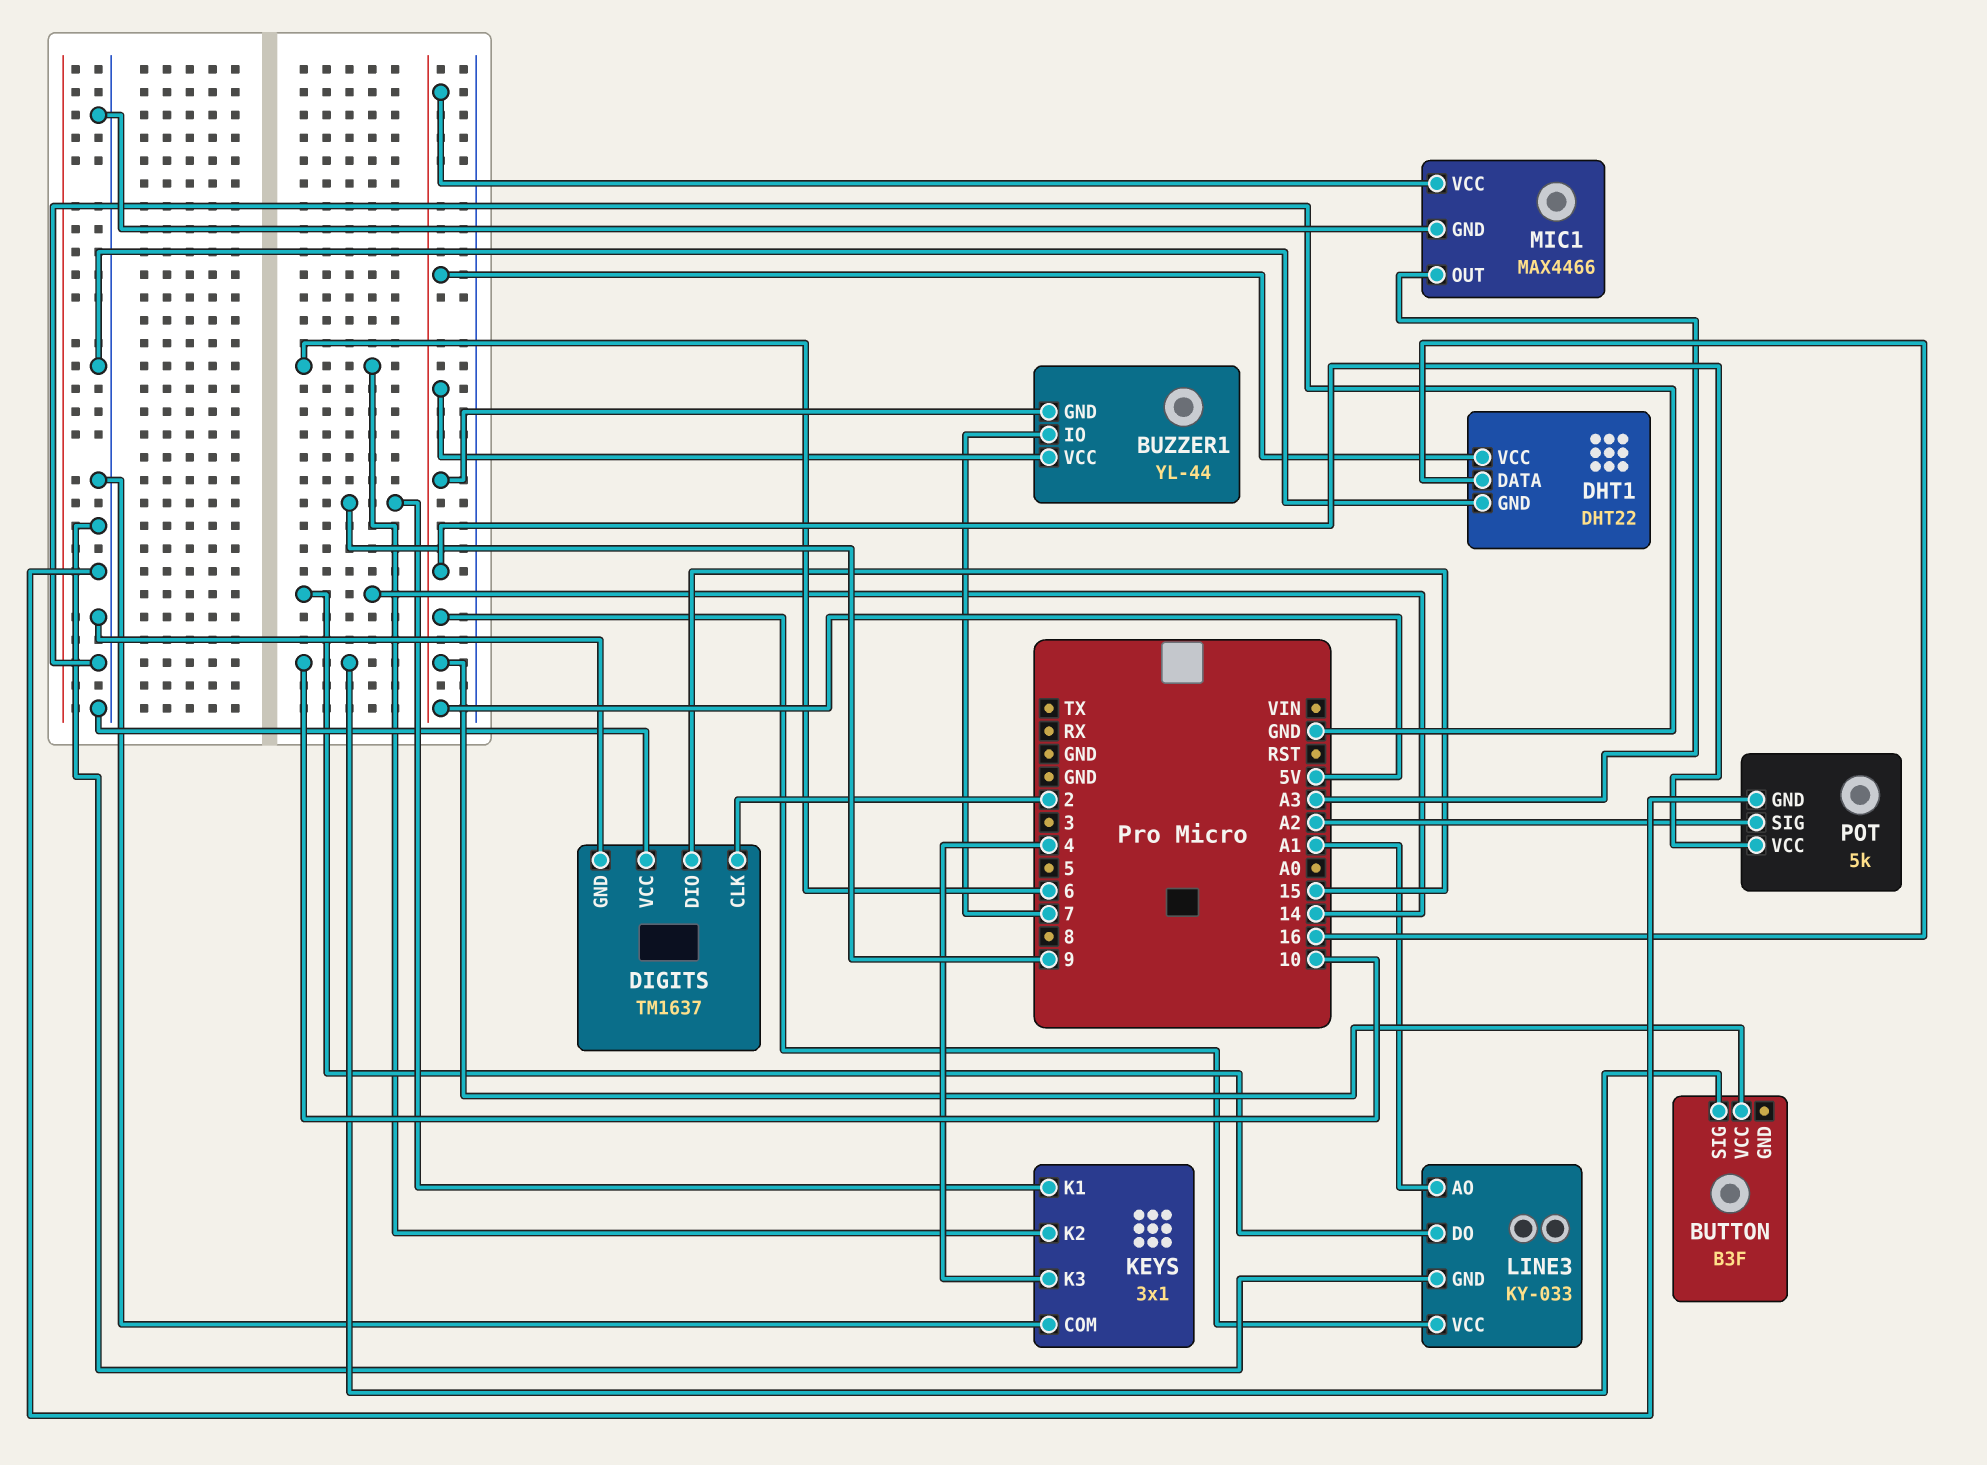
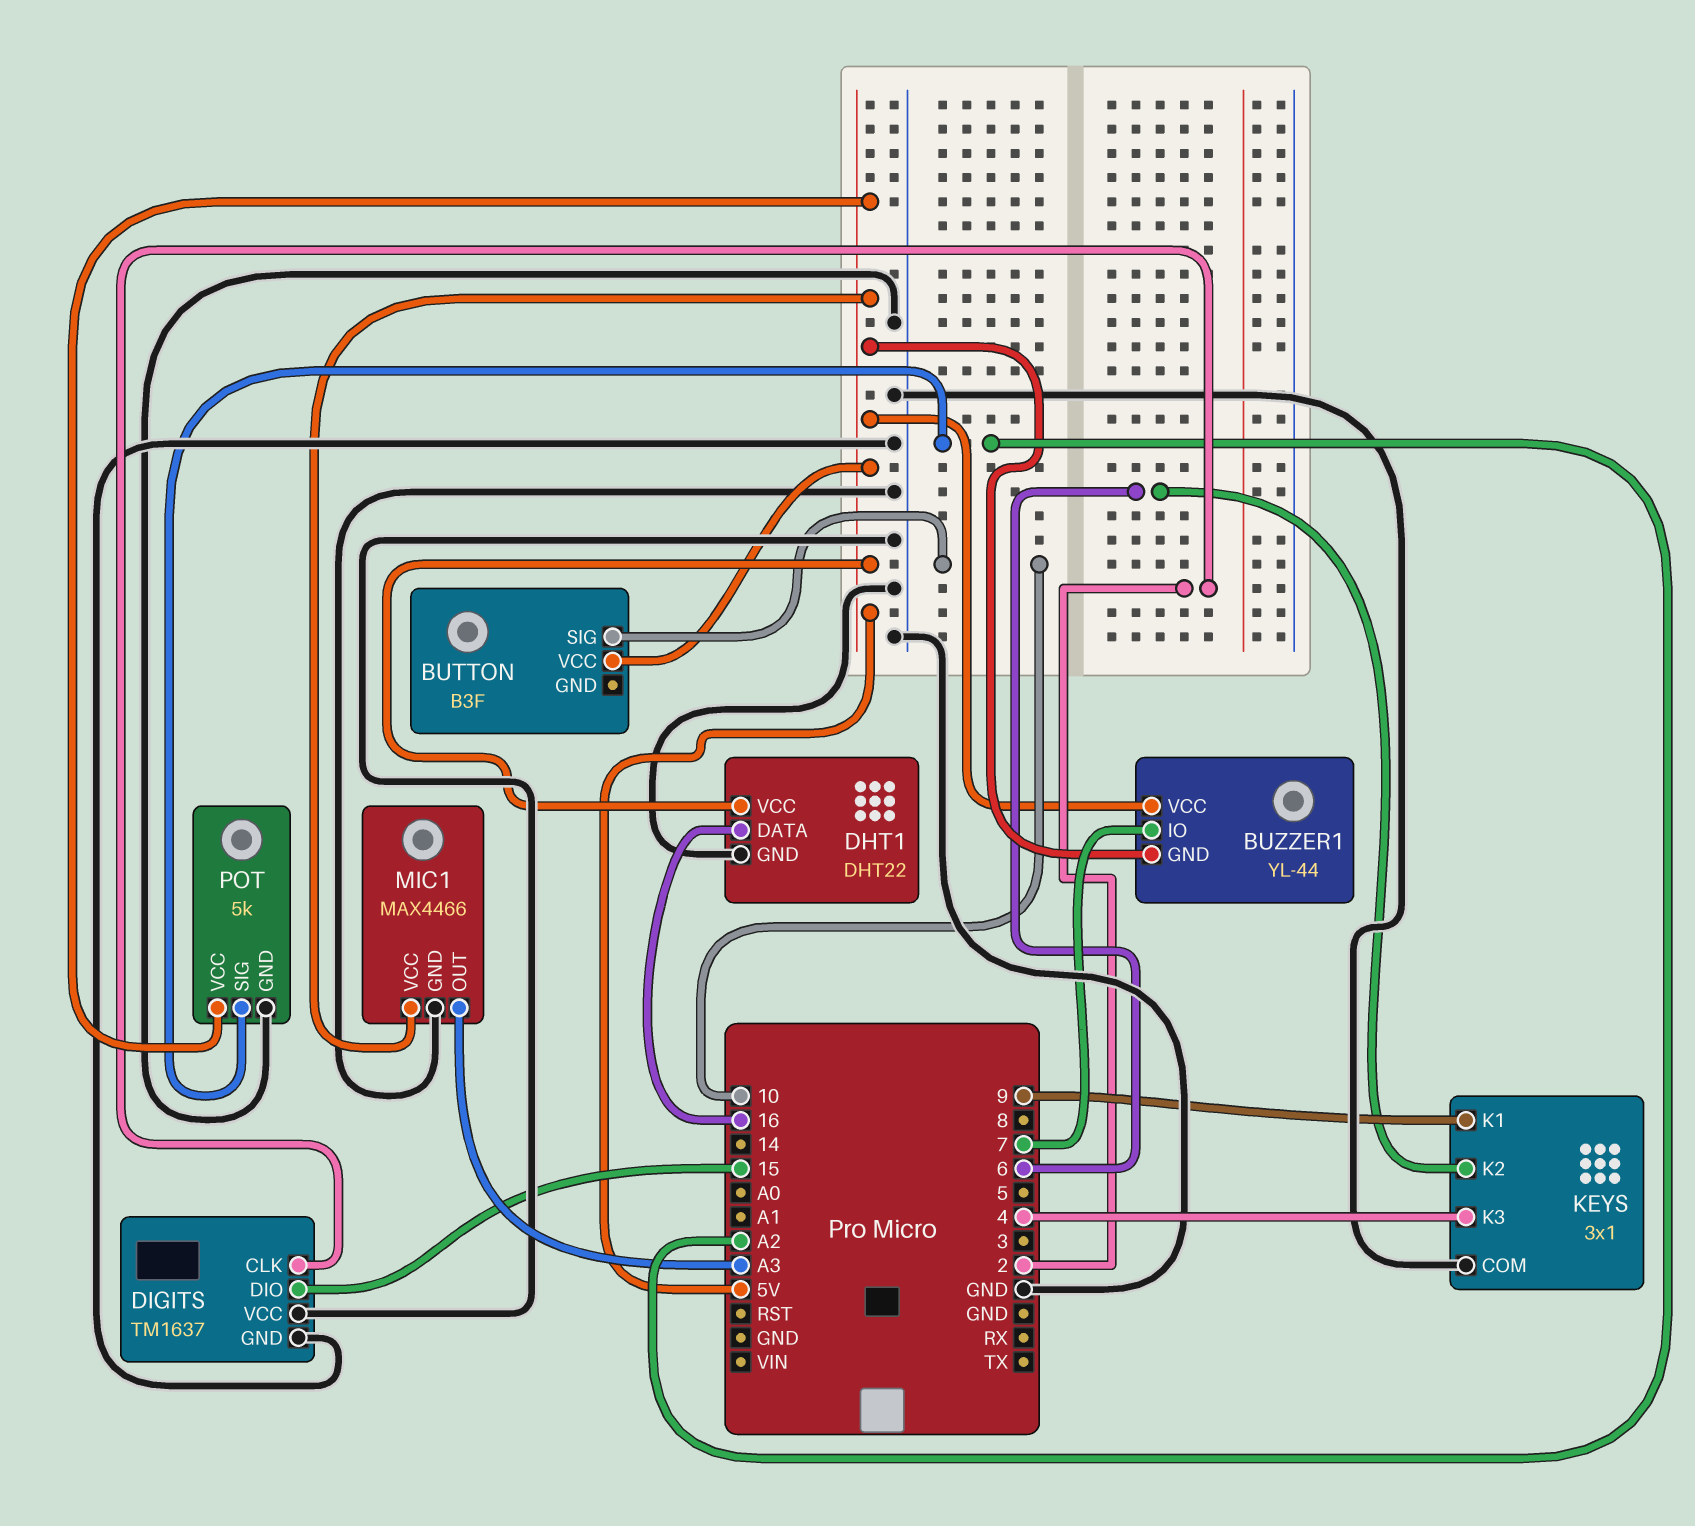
LINE3: KY-033 -> none
LINE3 pin AO: A1 -> none
LINE3 pin DO: 14 -> none
LINE3 pin GND: GND -> none
LINE3 pin VCC: 5V -> none

